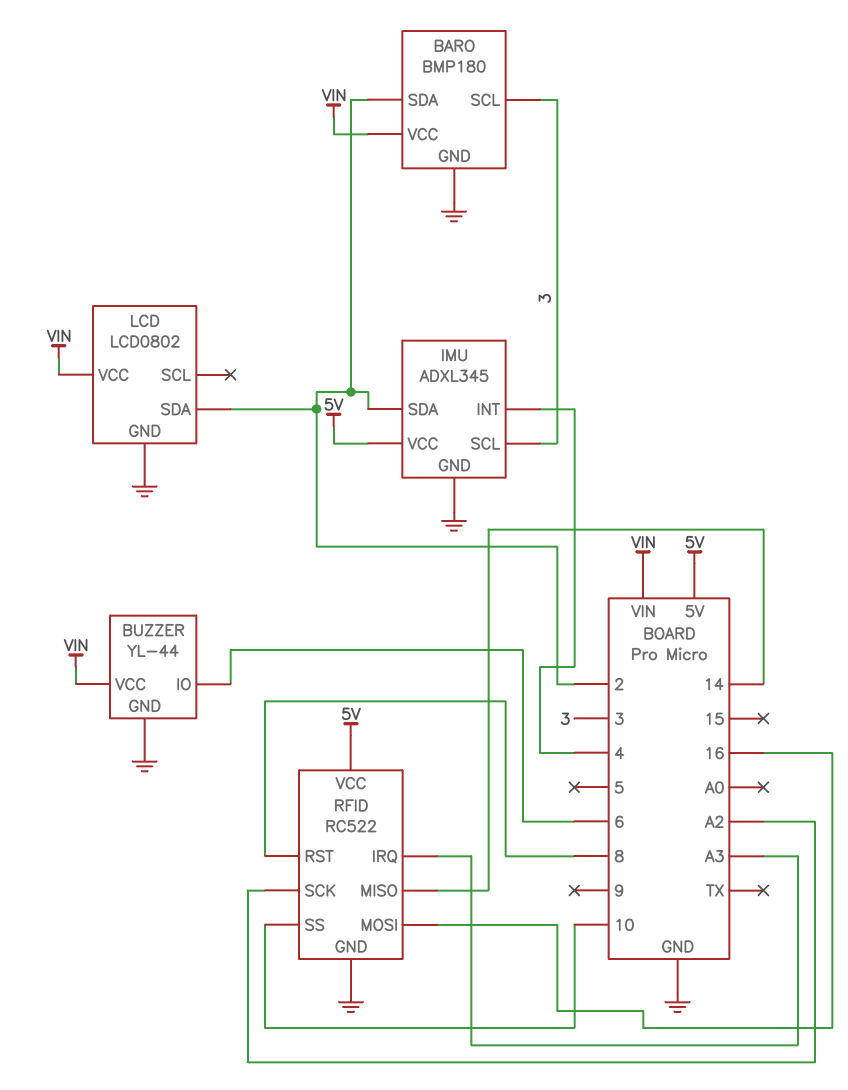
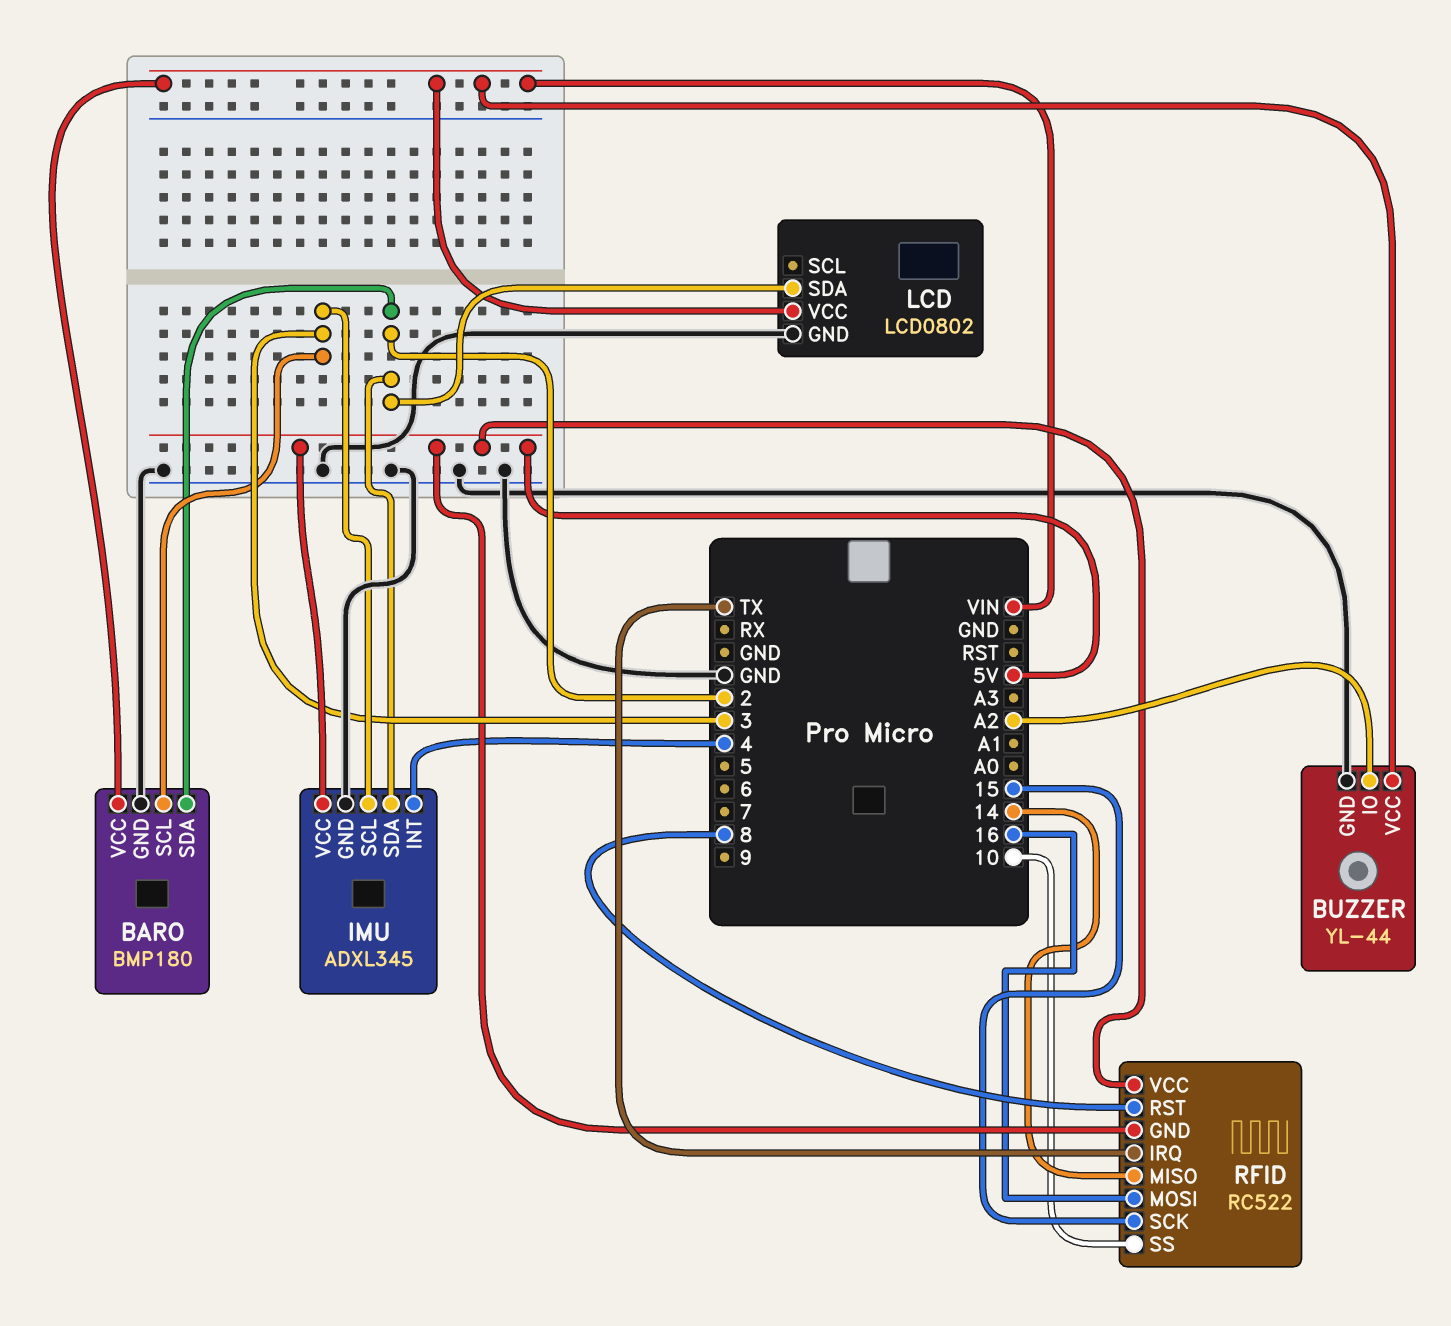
BUZZER pin IO: 6 -> A2
RFID pin GND: GND -> 5V
RFID pin IRQ: A3 -> TX
RFID pin SCK: A2 -> 15

